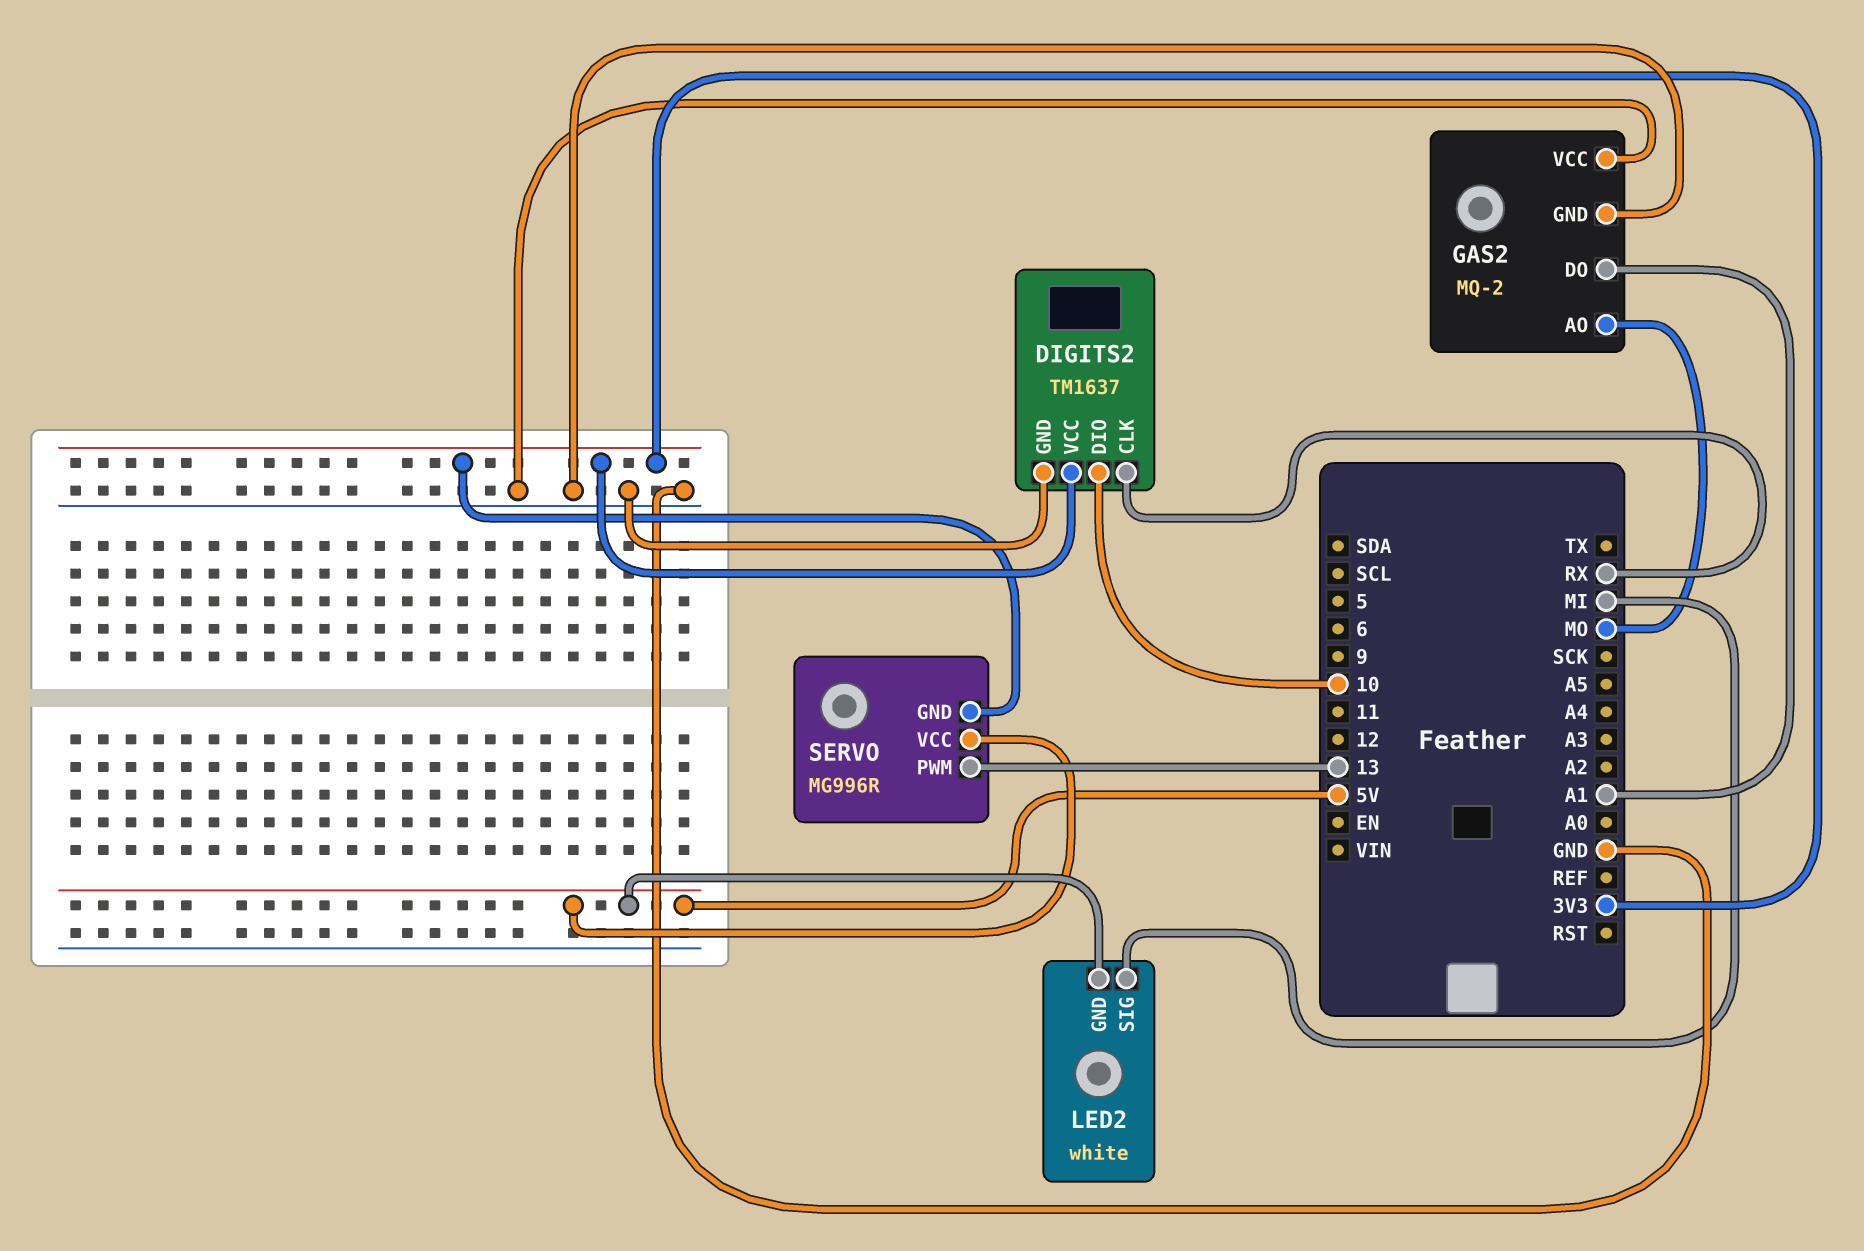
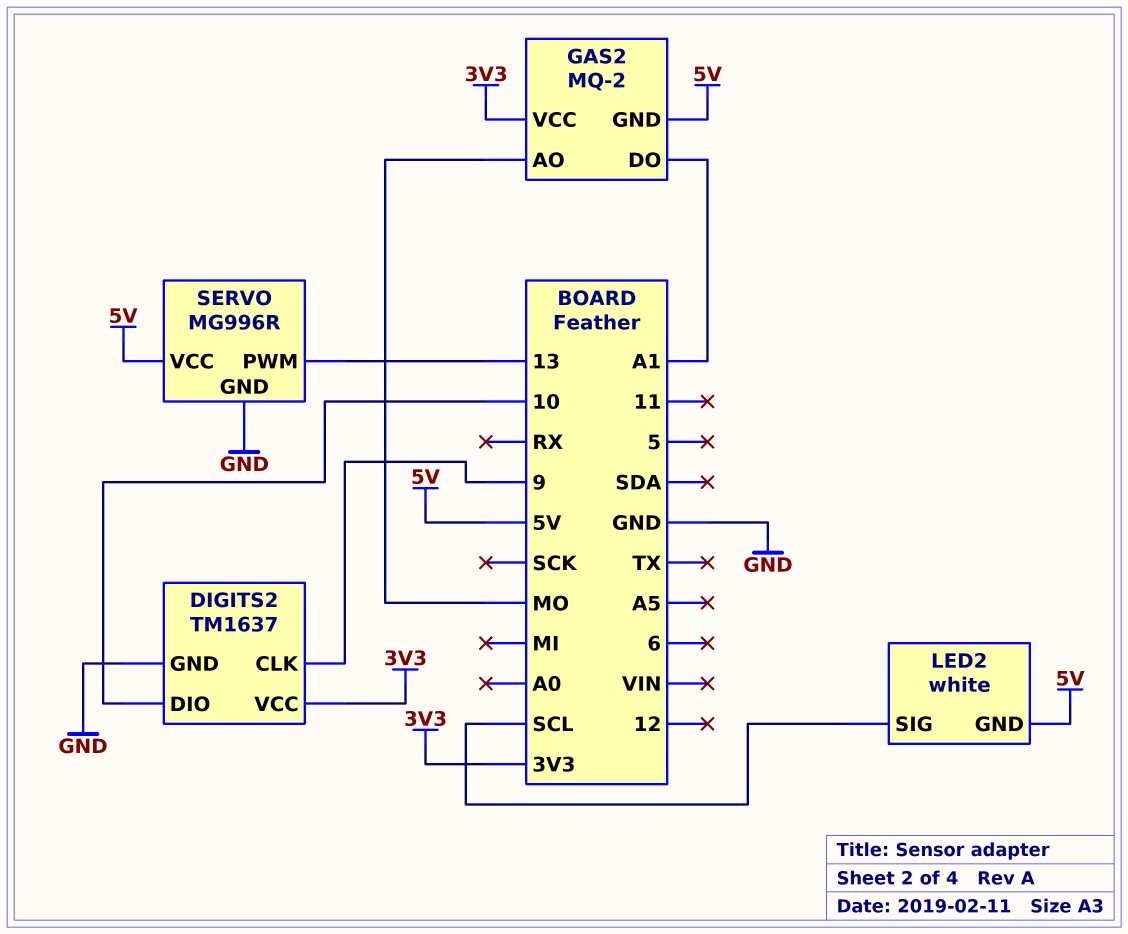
DIGITS2 pin CLK: RX -> 9
GAS2 pin GND: GND -> 5V
GAS2 pin VCC: GND -> 3V3
LED2 pin SIG: MI -> SCL
SERVO pin GND: 3V3 -> GND

